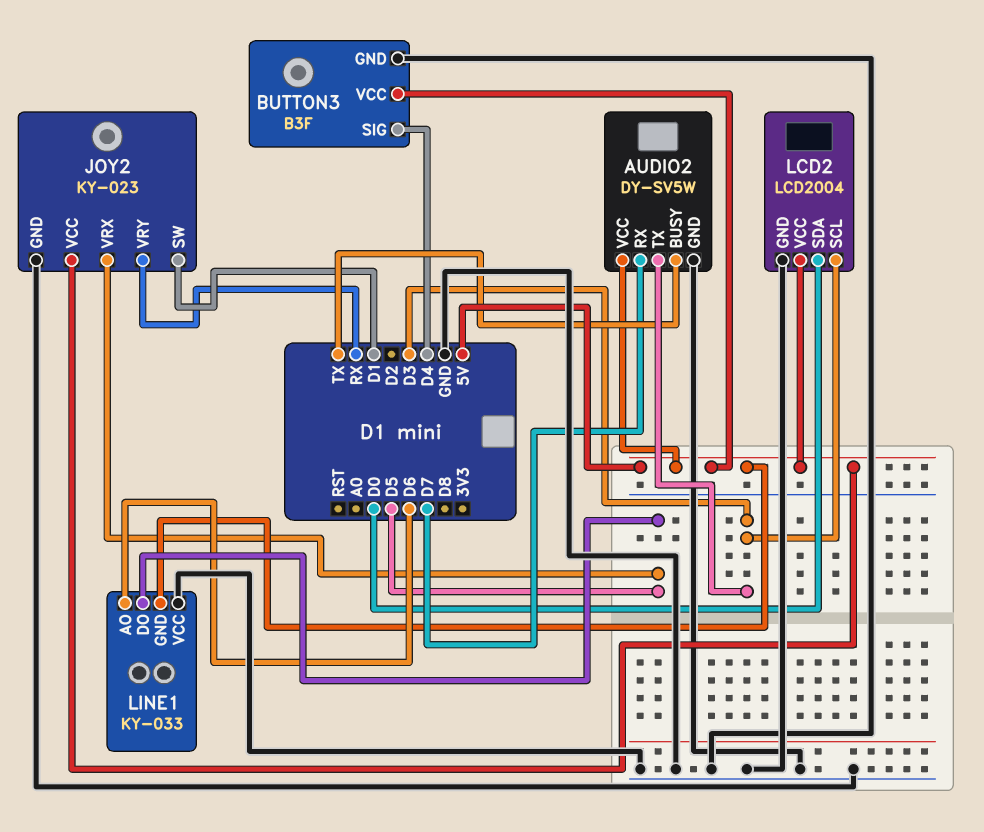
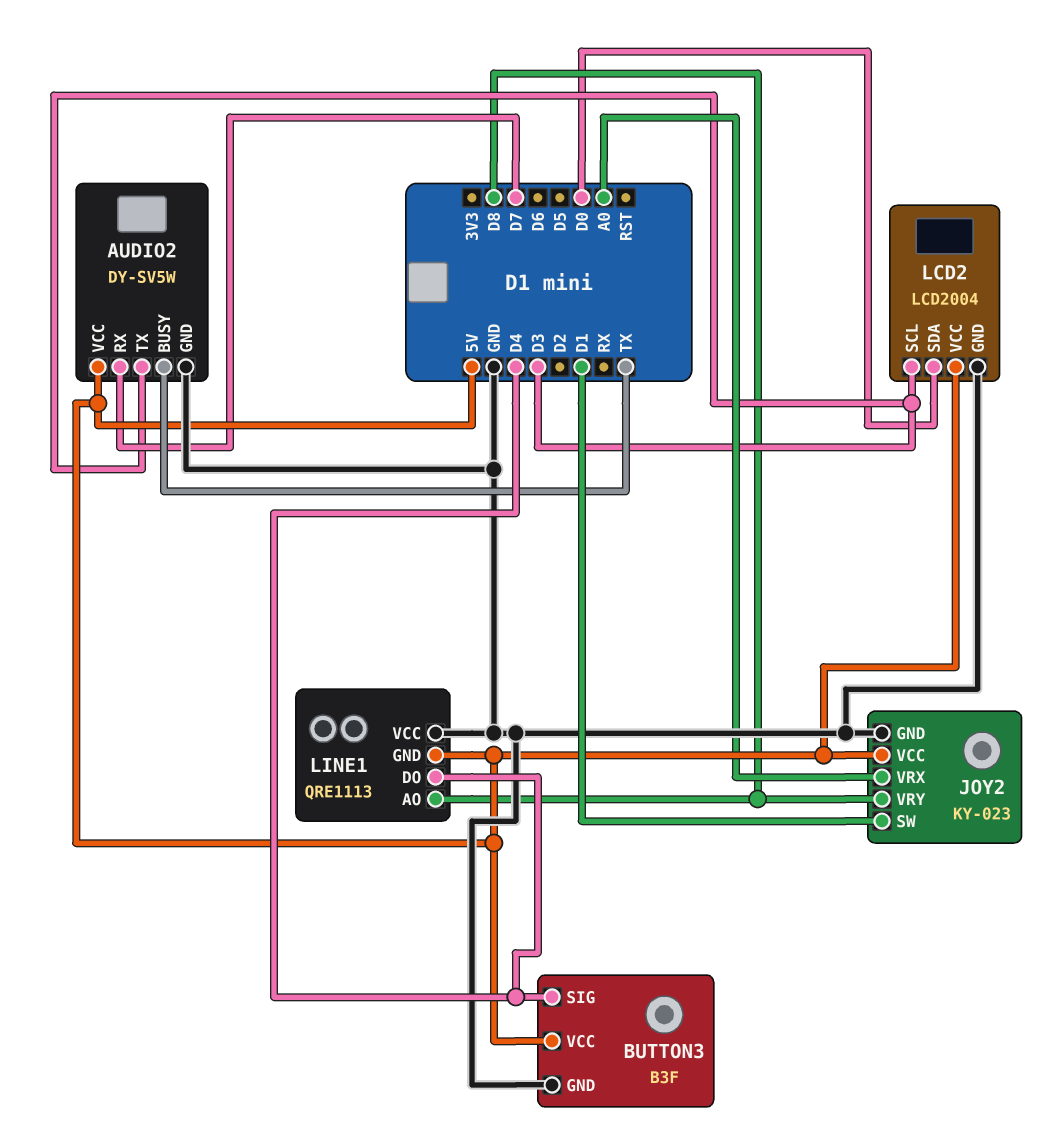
JOY2 pin VRX: D5 -> A0
JOY2 pin VRY: RX -> D8
LINE1: KY-033 -> QRE1113
LINE1 pin AO: D6 -> D8
LINE1 pin DO: D5 -> D4

